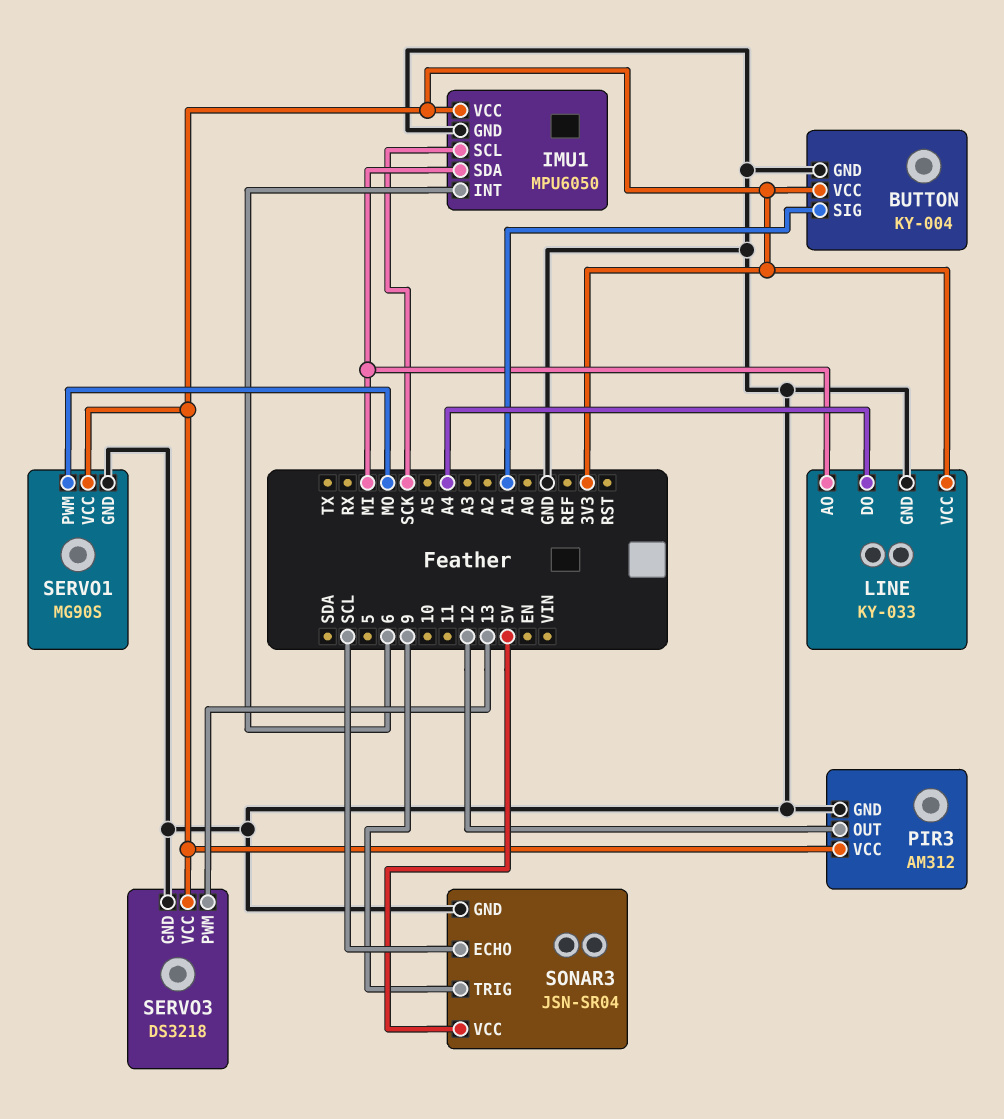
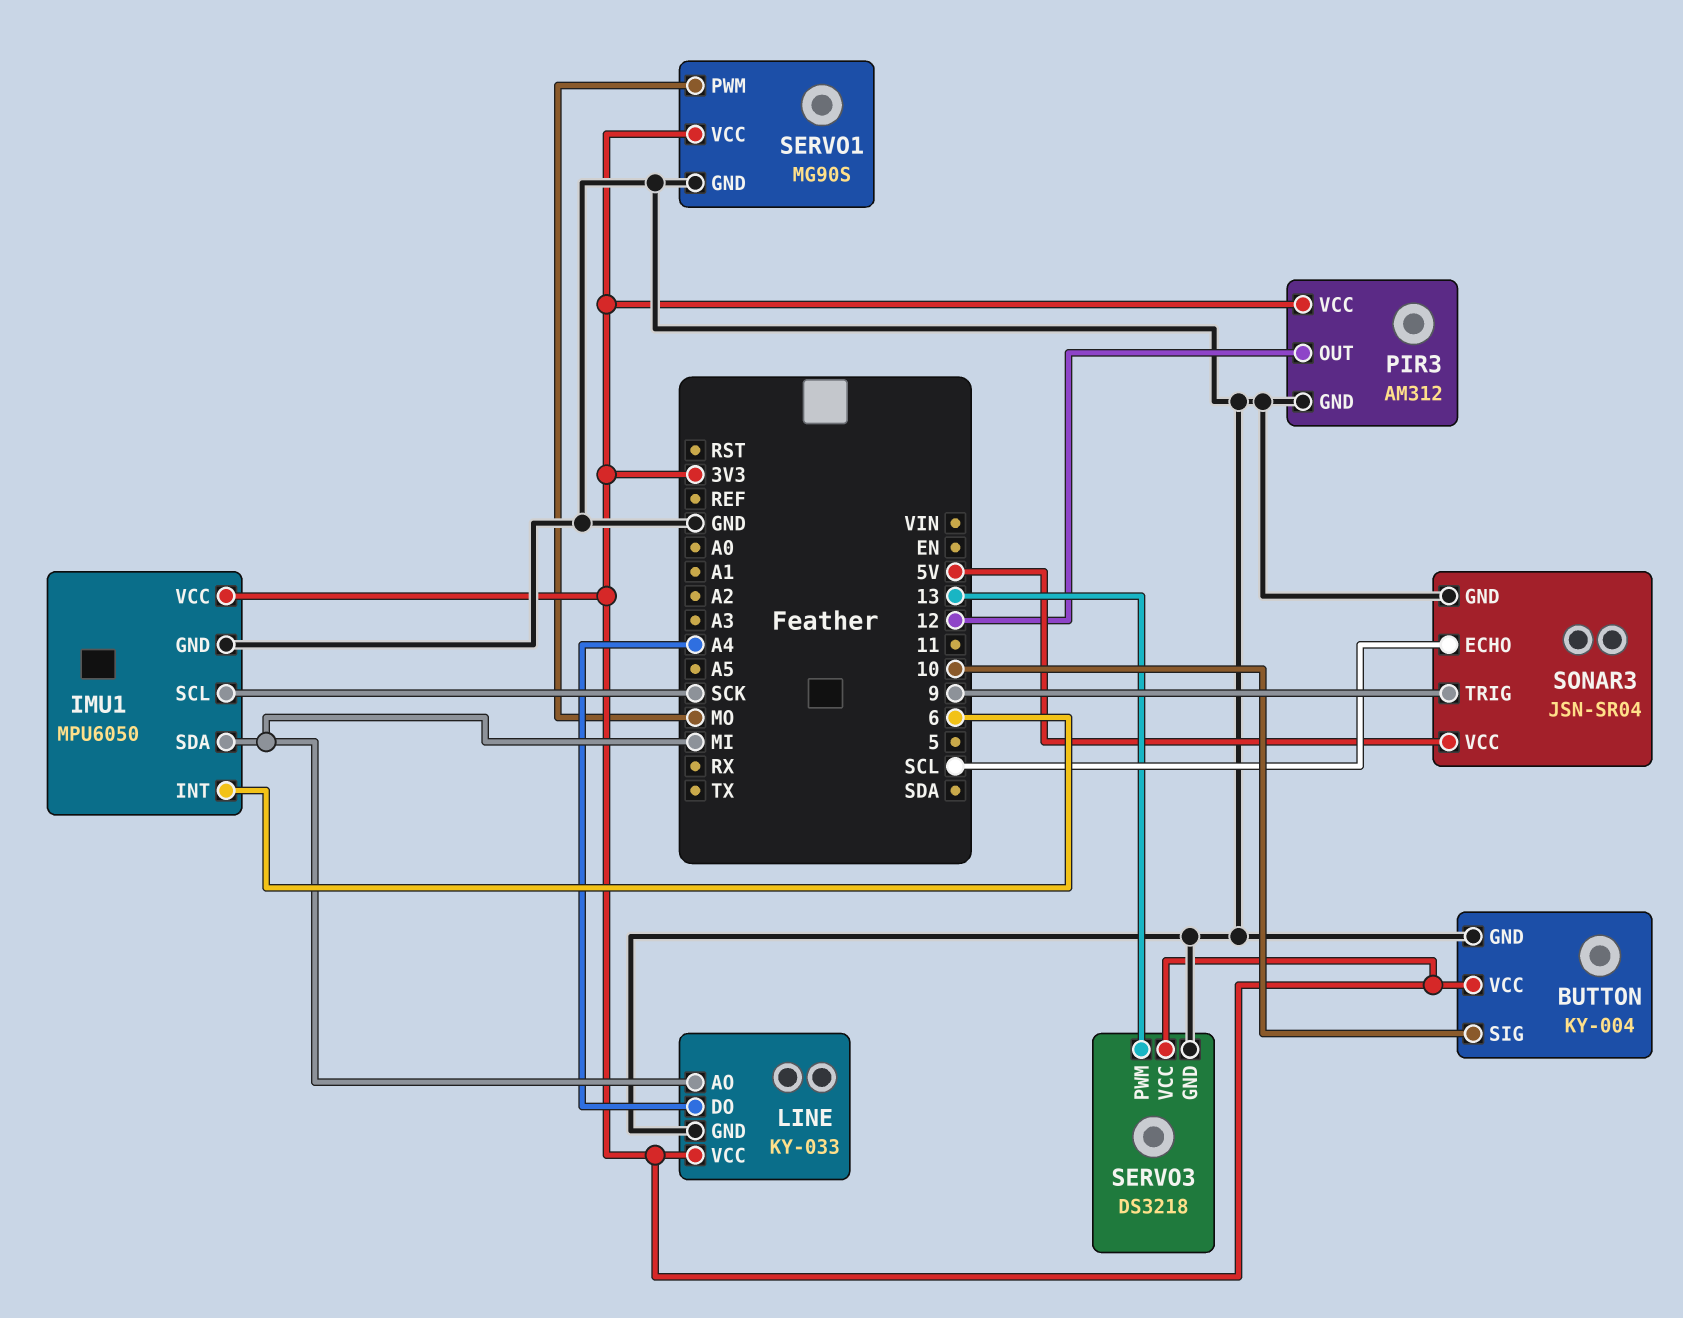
BUTTON pin SIG: A1 -> 10

